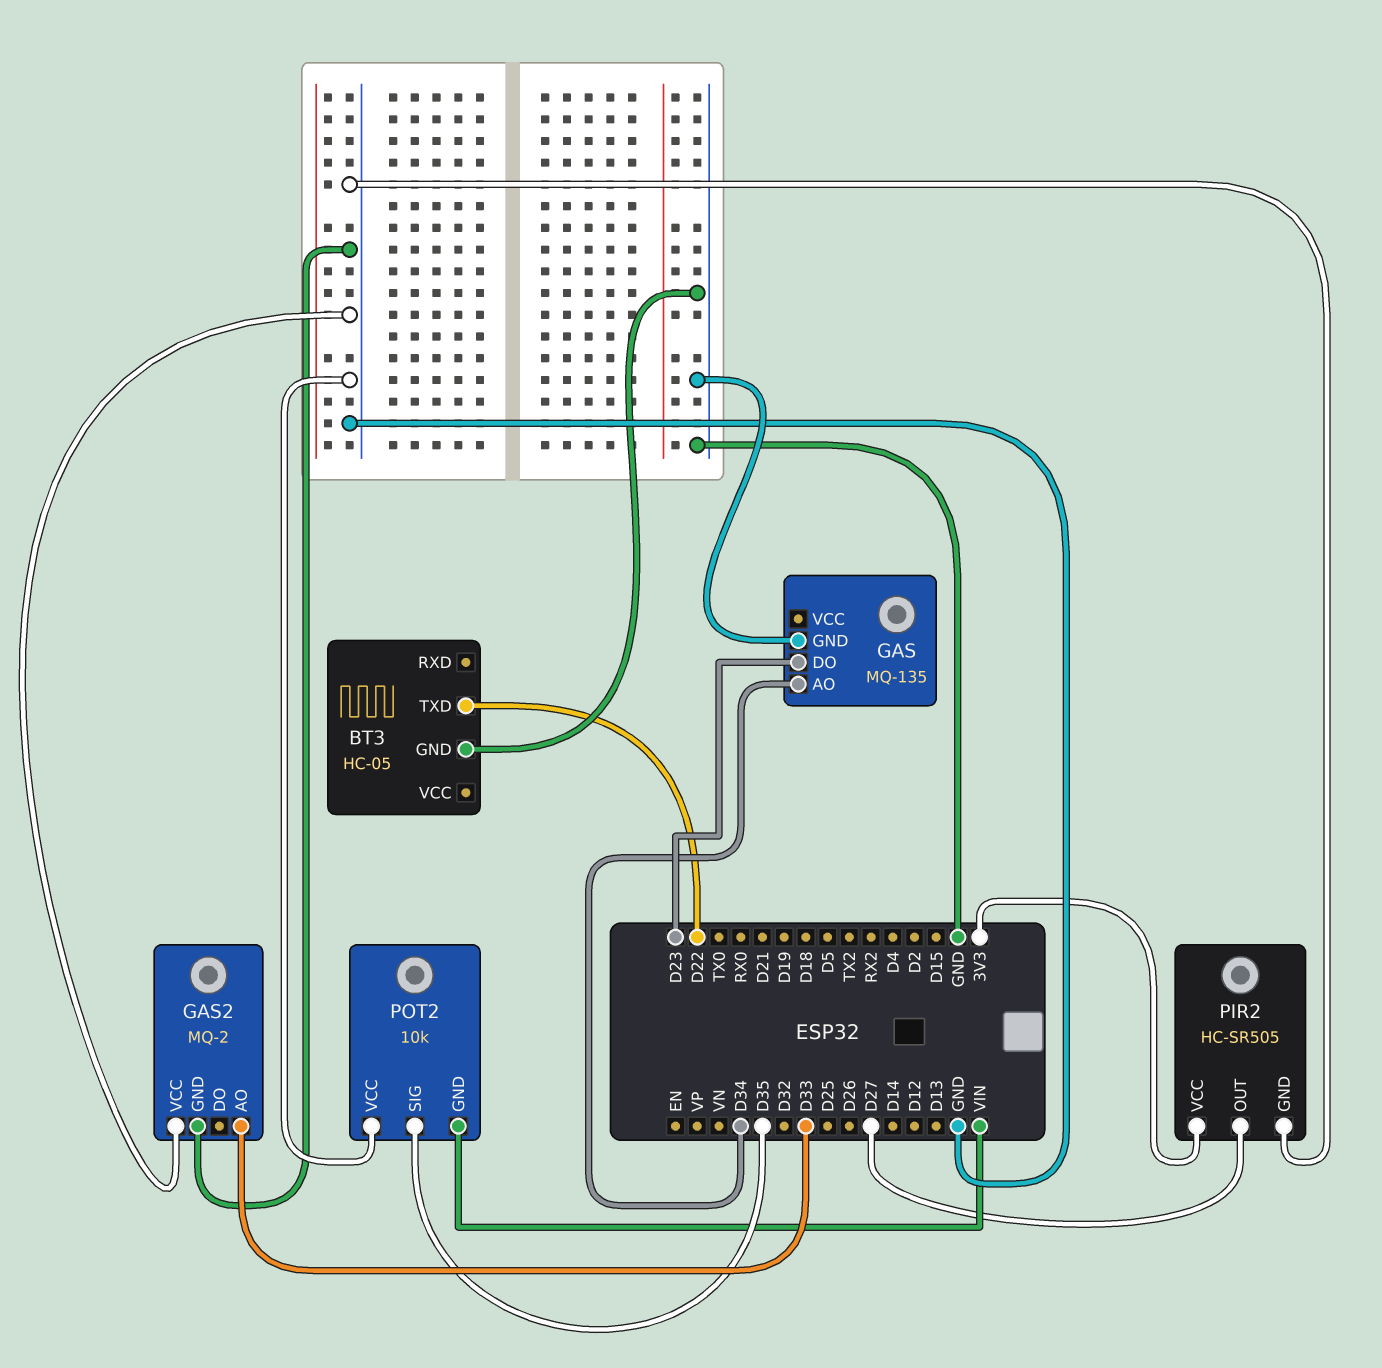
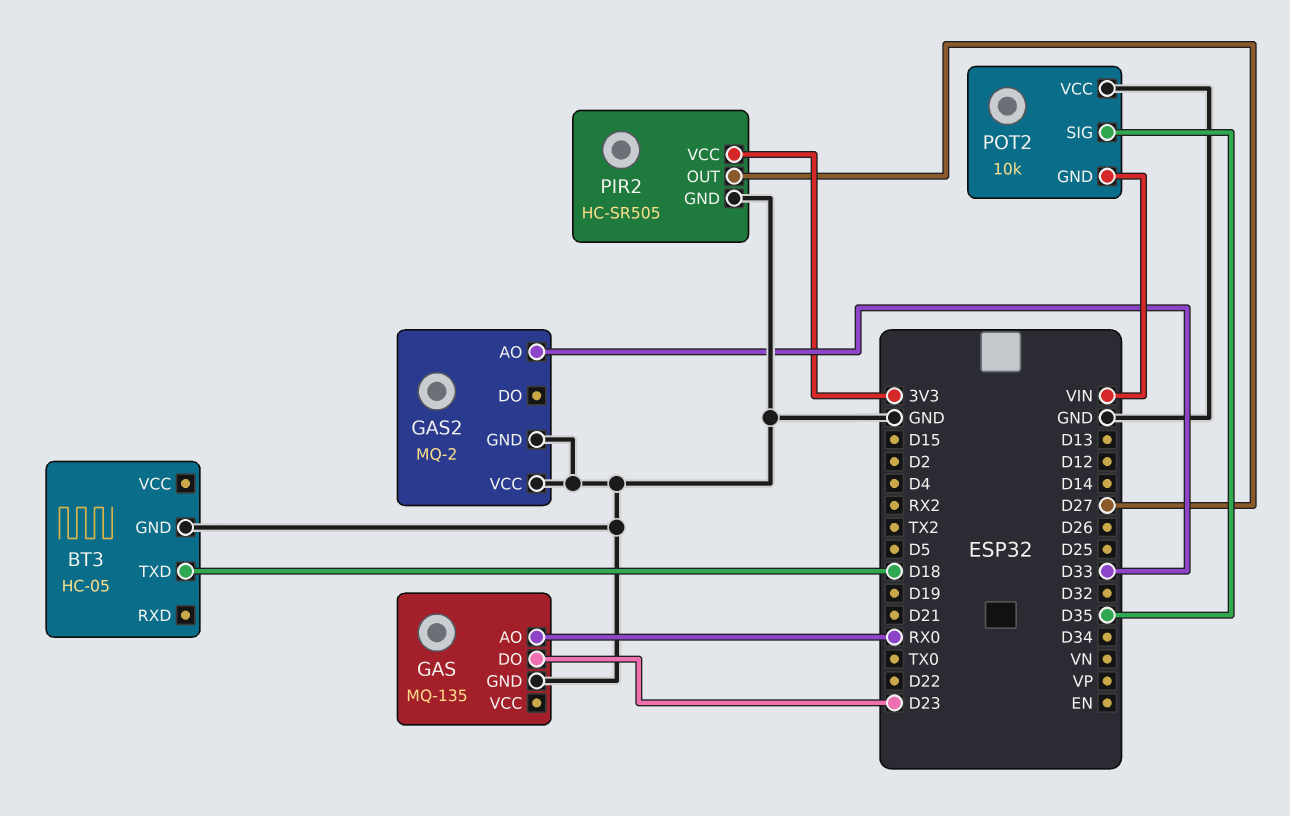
BT3 pin TXD: D22 -> D18
GAS pin AO: D34 -> RX0

